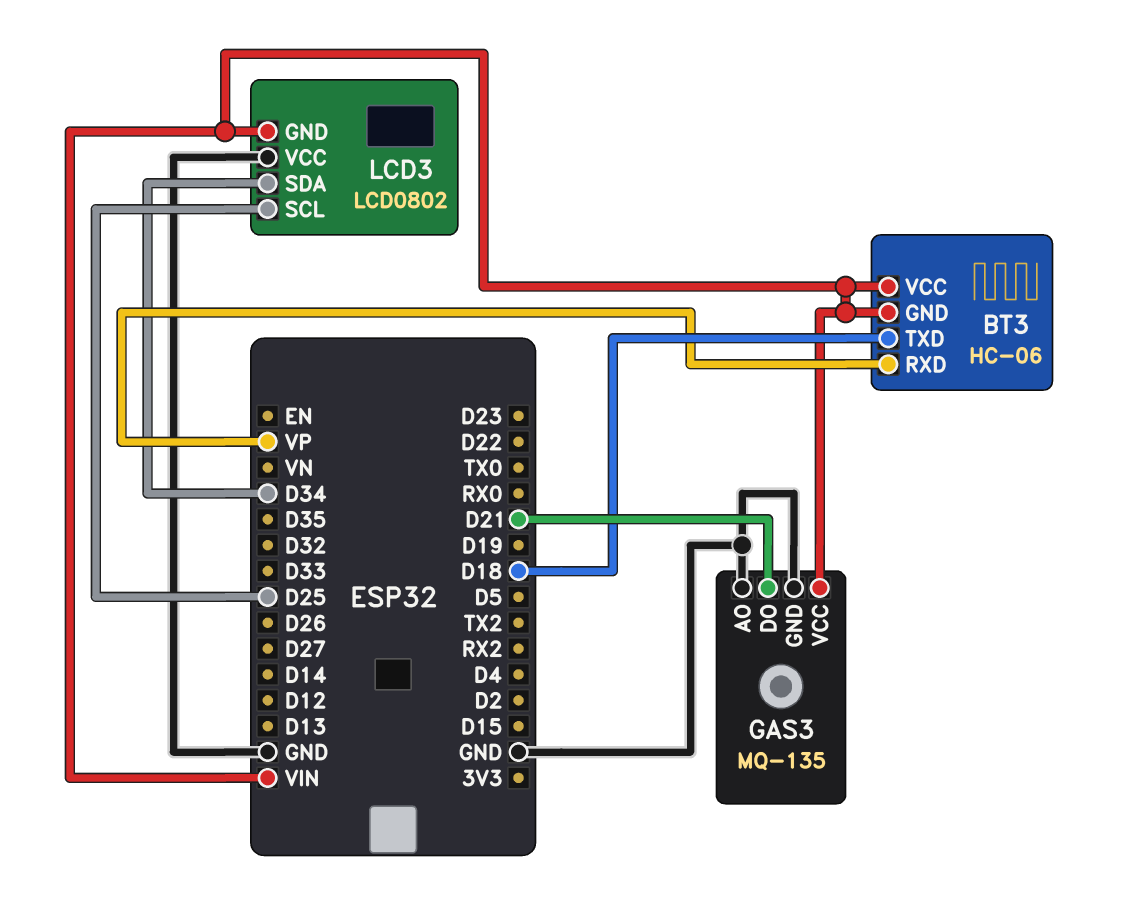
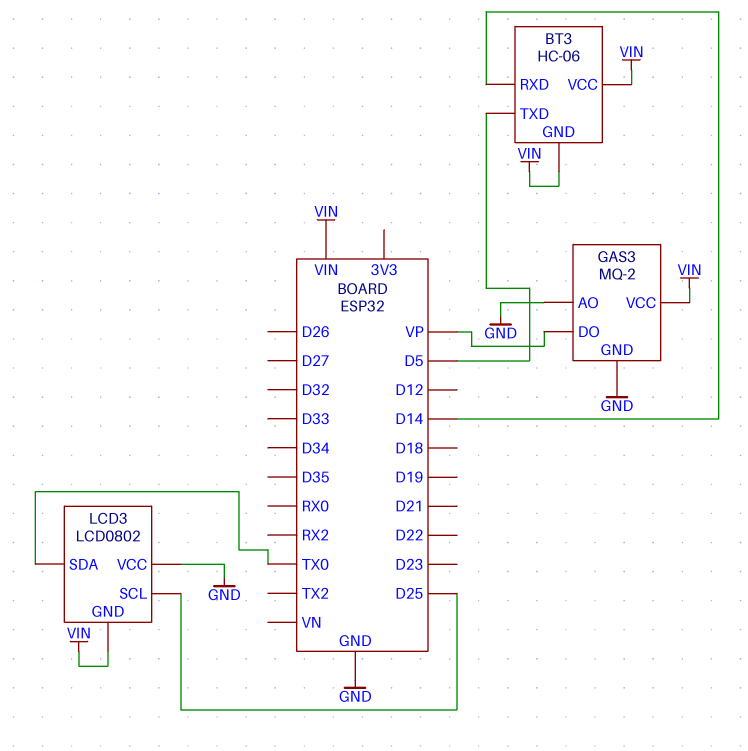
BT3 pin RXD: VP -> D14
BT3 pin TXD: D18 -> D5
GAS3: MQ-135 -> MQ-2
GAS3 pin DO: D21 -> VP
LCD3 pin SDA: D34 -> TX0

